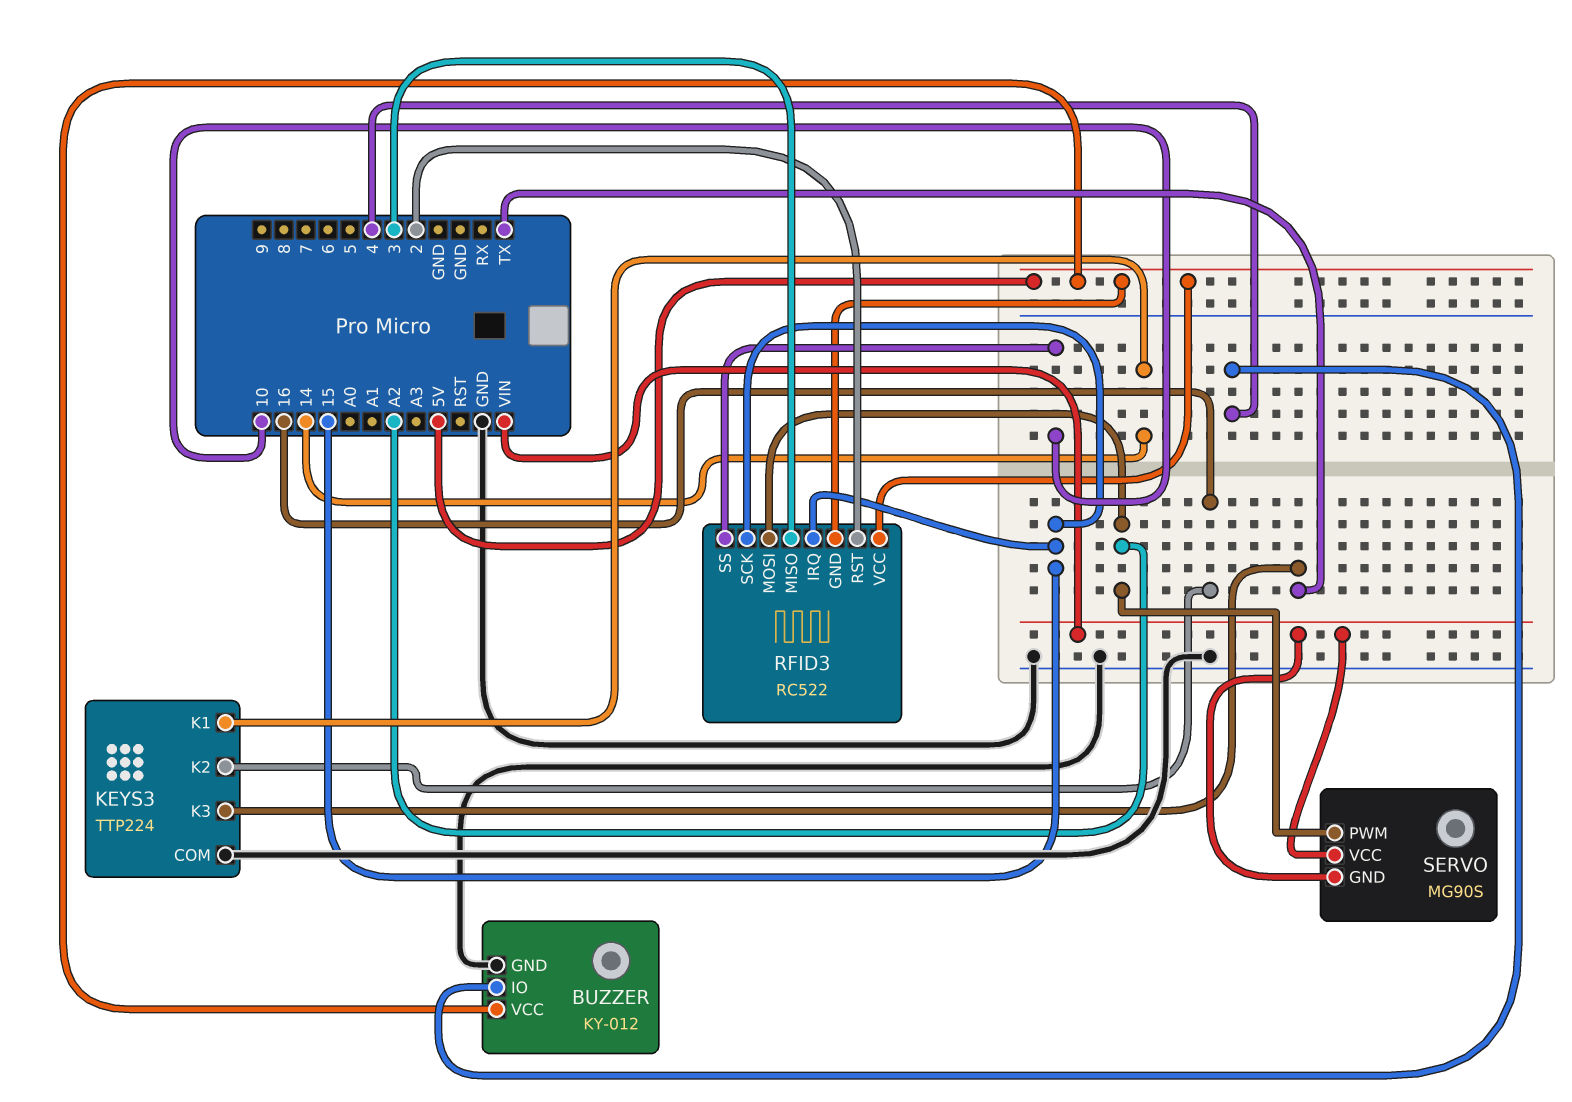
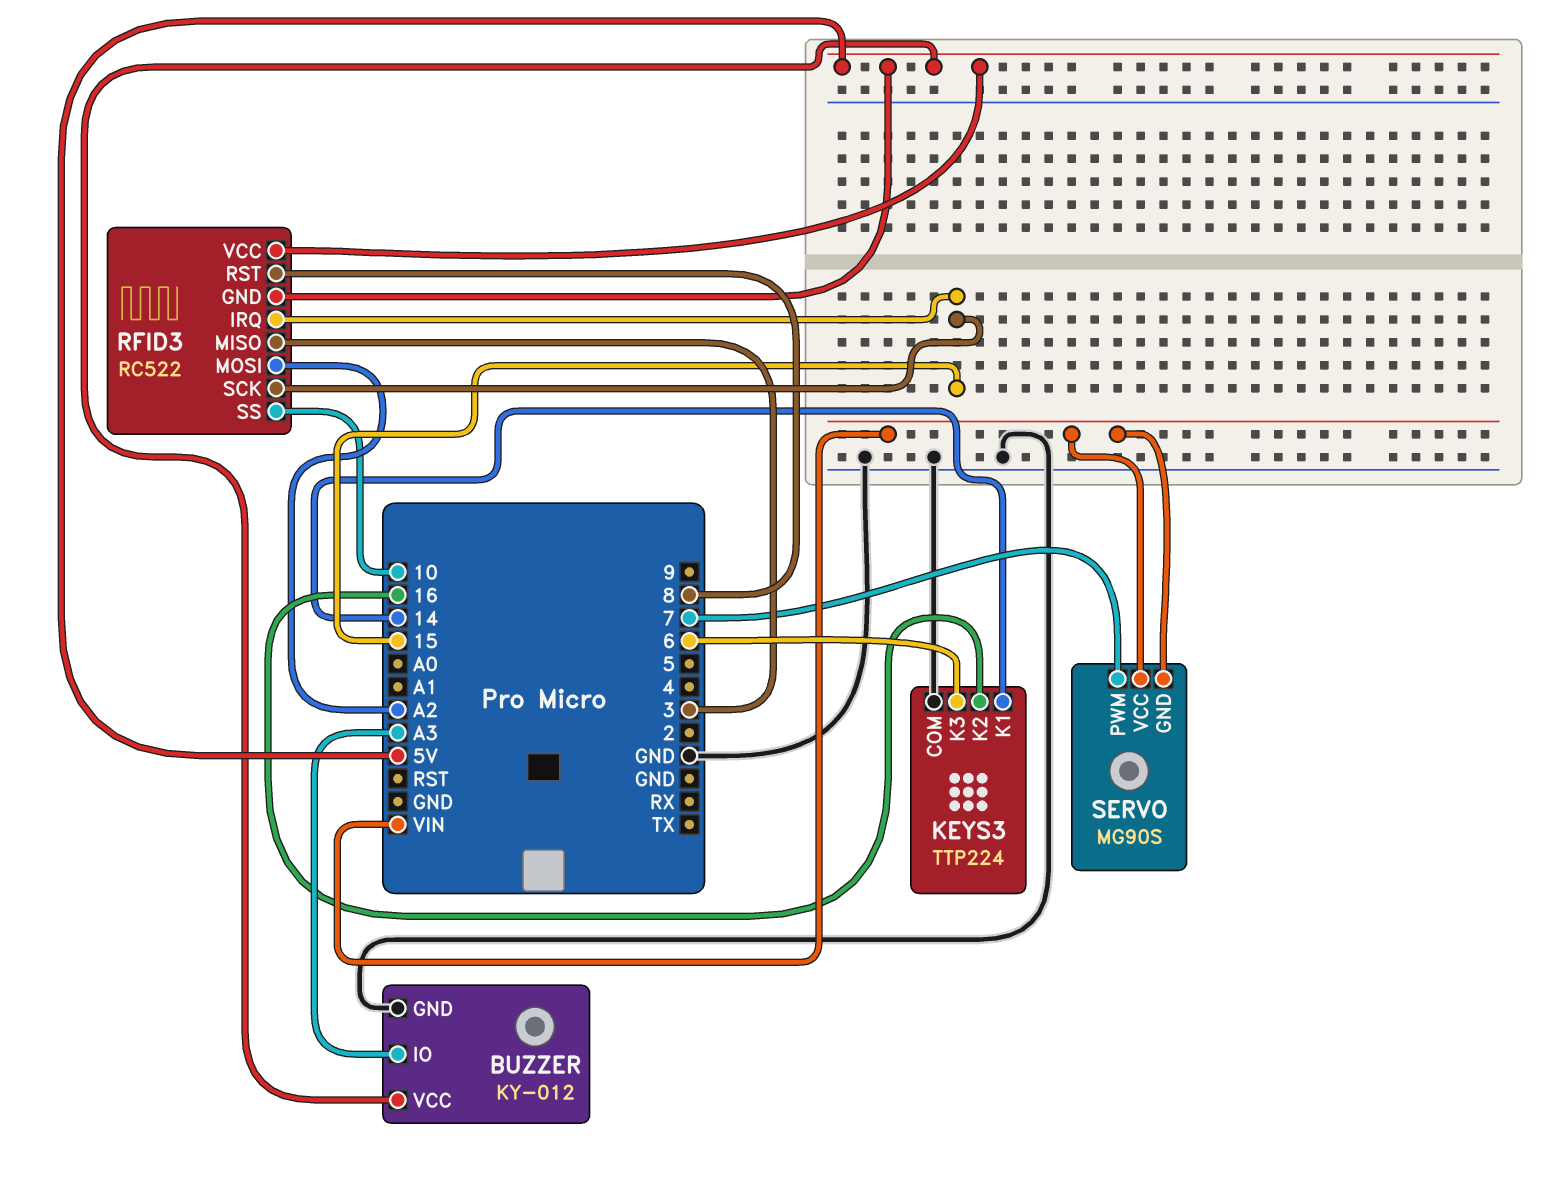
BUZZER pin IO: 4 -> A3
KEYS3 pin K3: TX -> 6
RFID3 pin RST: 2 -> 8
SERVO pin PWM: A2 -> 7

